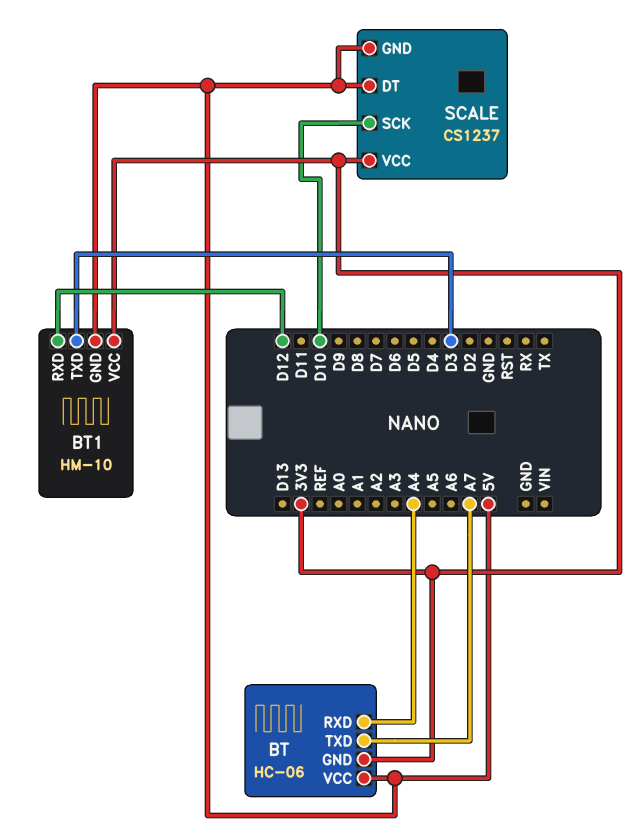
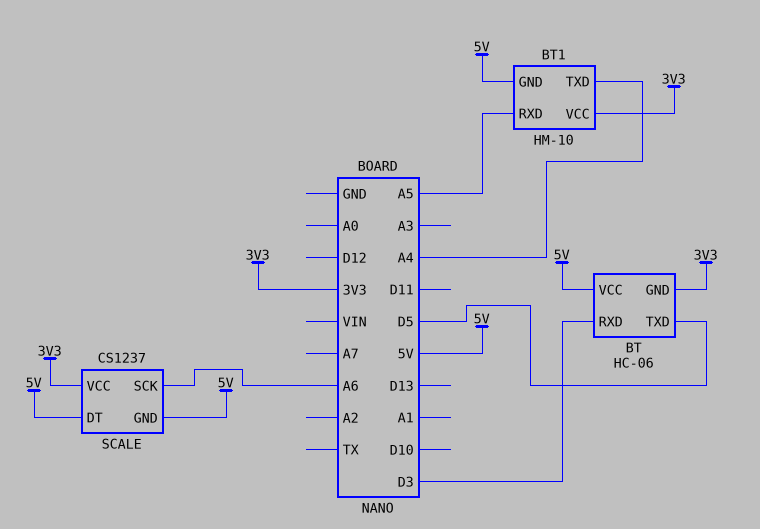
BT pin RXD: A4 -> D3
BT pin TXD: A7 -> D5
BT1 pin RXD: D12 -> A5
BT1 pin TXD: D3 -> A4
SCALE pin SCK: D10 -> A6

